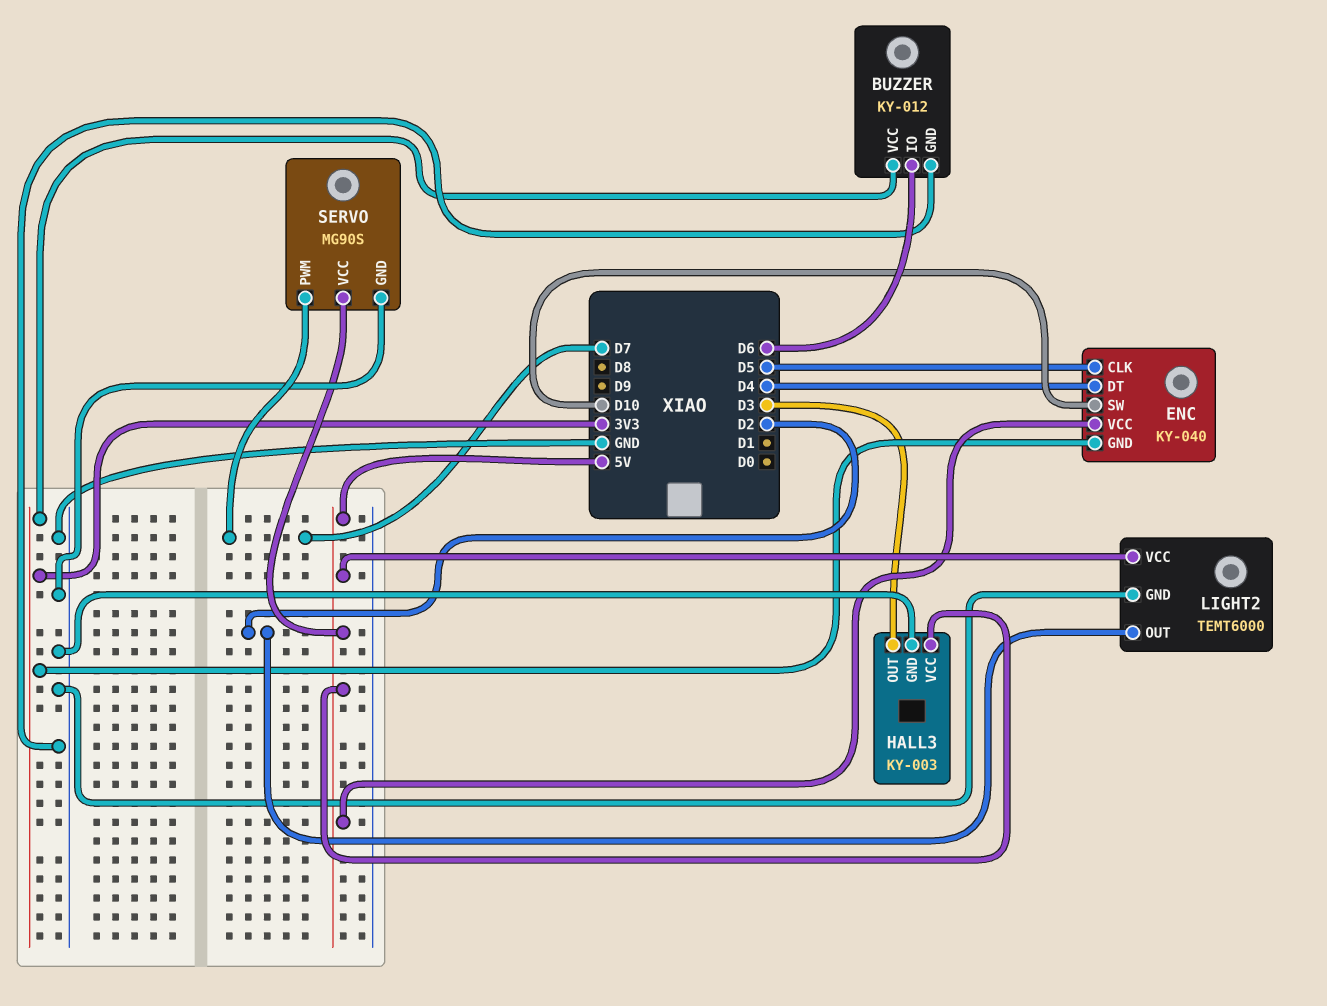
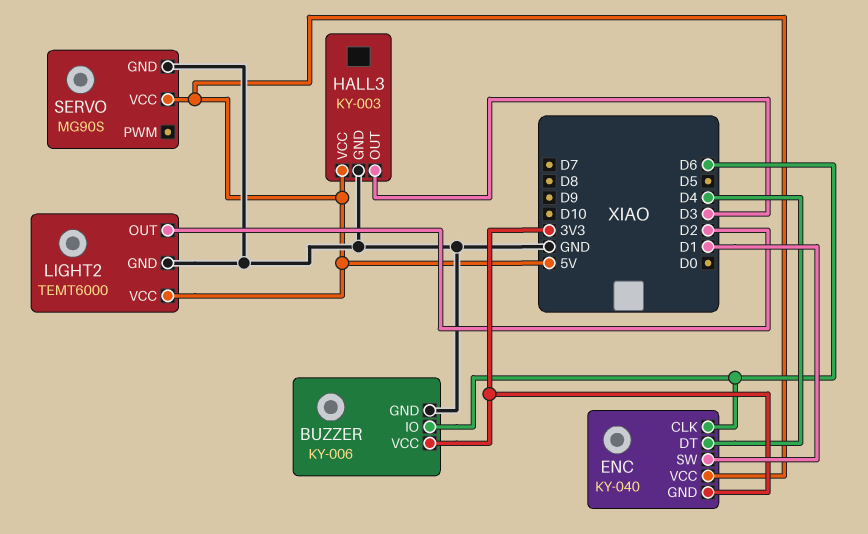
BUZZER: KY-012 -> KY-006
ENC pin CLK: D5 -> D6
ENC pin SW: D10 -> D1
SERVO pin PWM: D7 -> none

